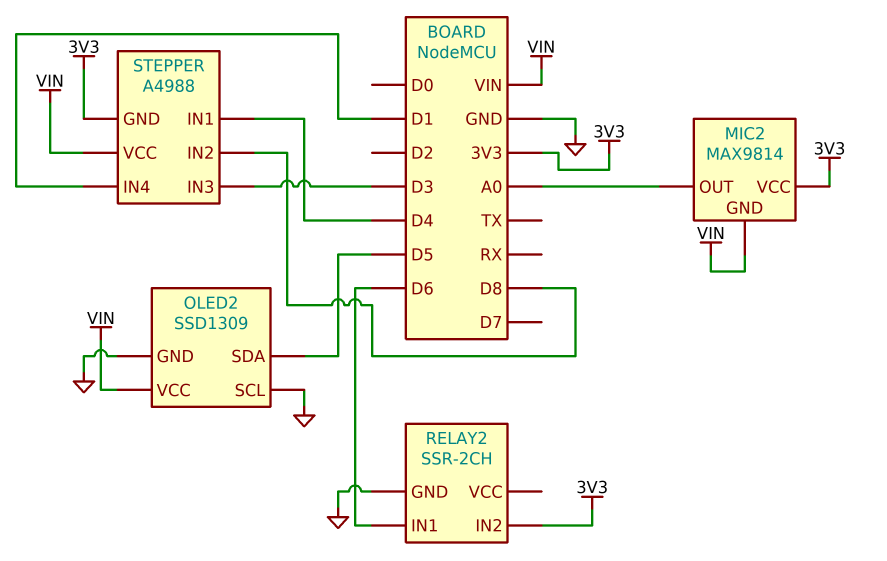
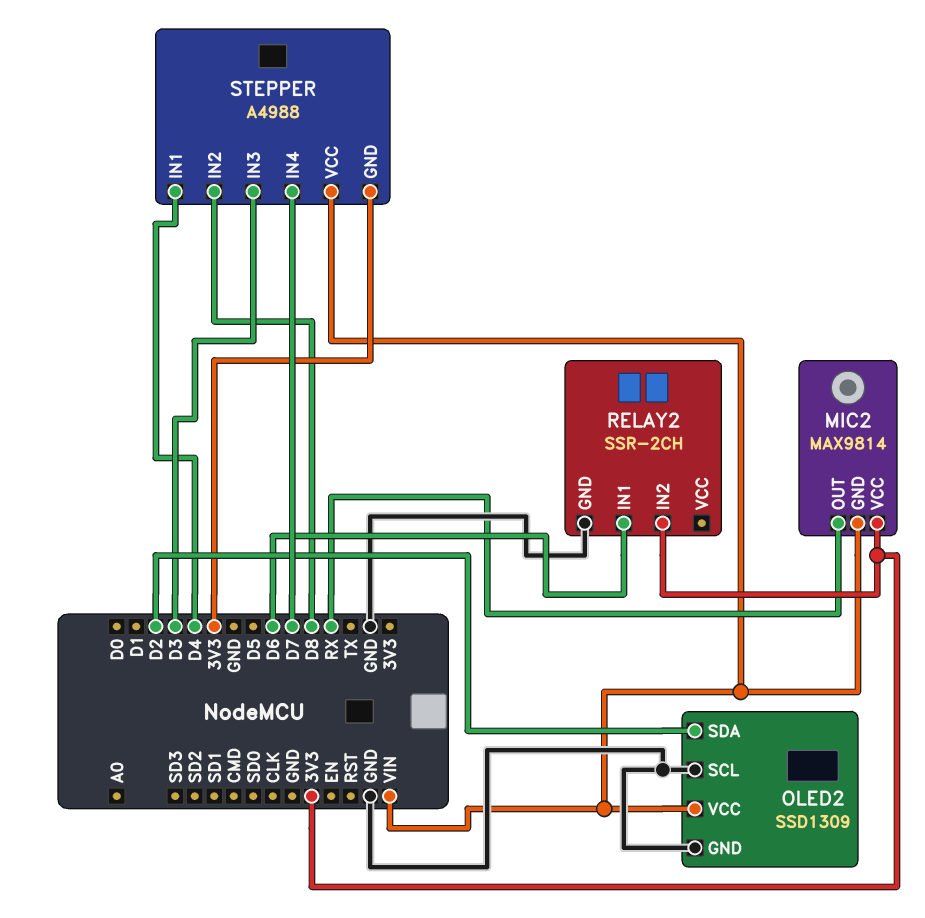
MIC2 pin OUT: A0 -> RX
OLED2 pin SDA: D5 -> D2
STEPPER pin IN4: D1 -> D7

